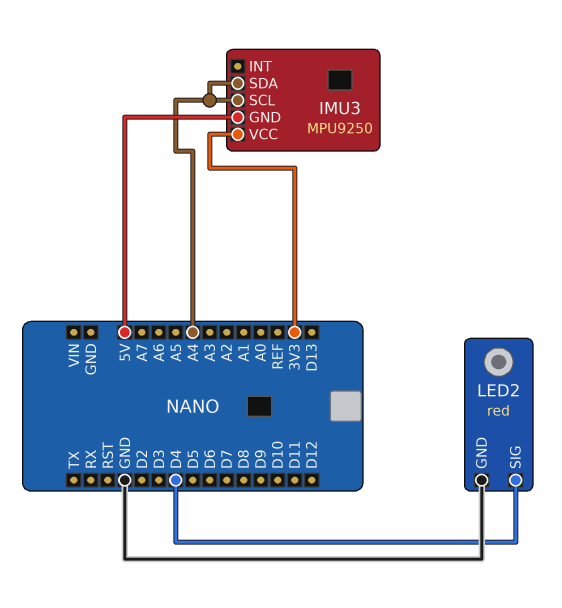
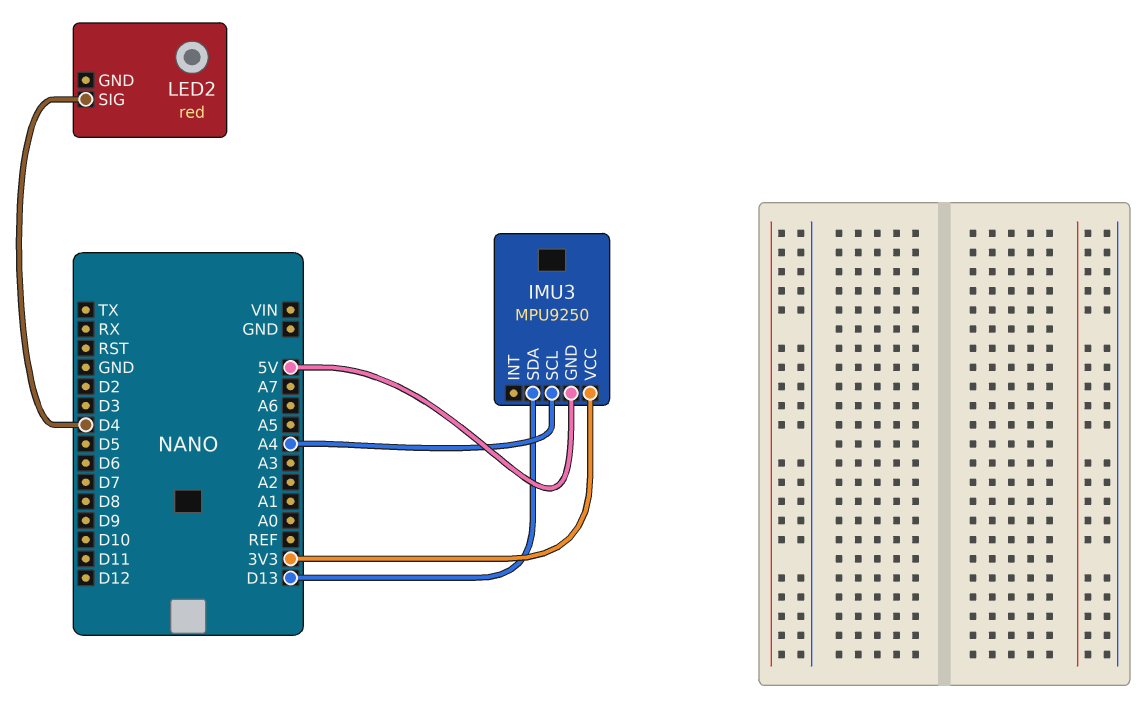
IMU3 pin SDA: A4 -> D13
LED2 pin GND: GND -> none

